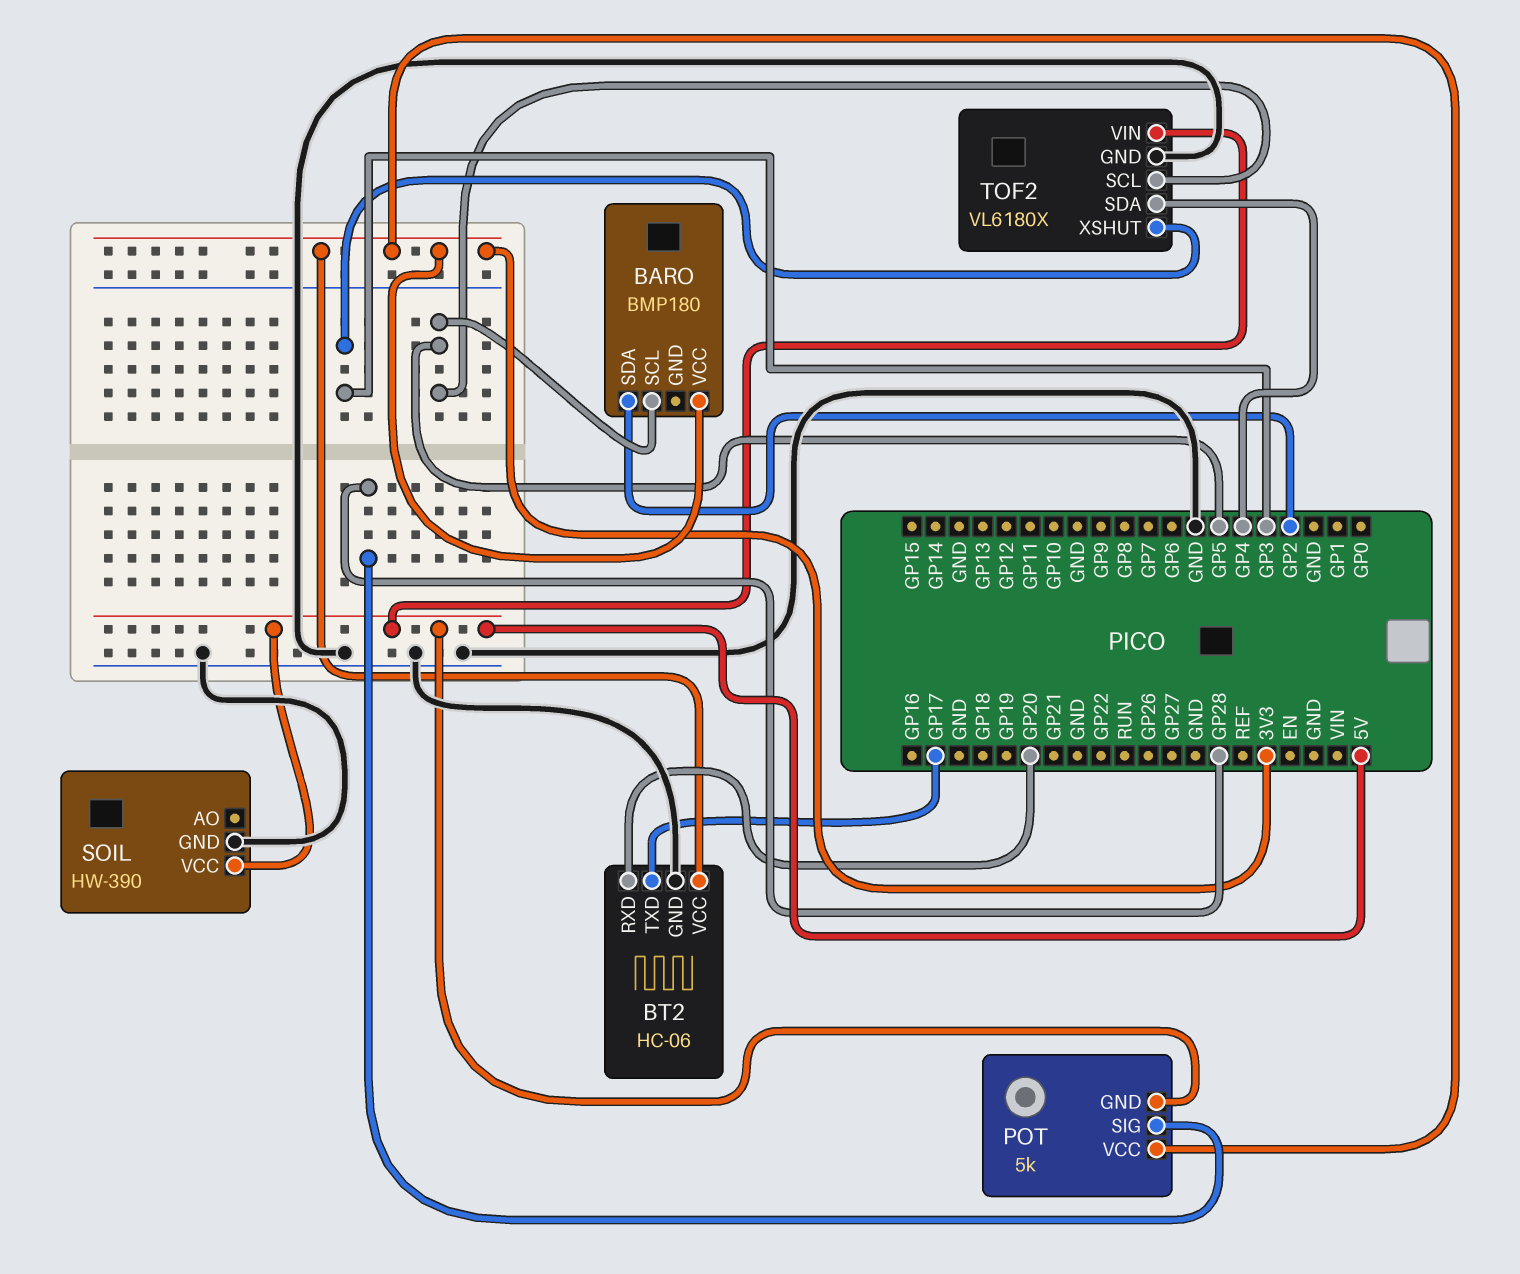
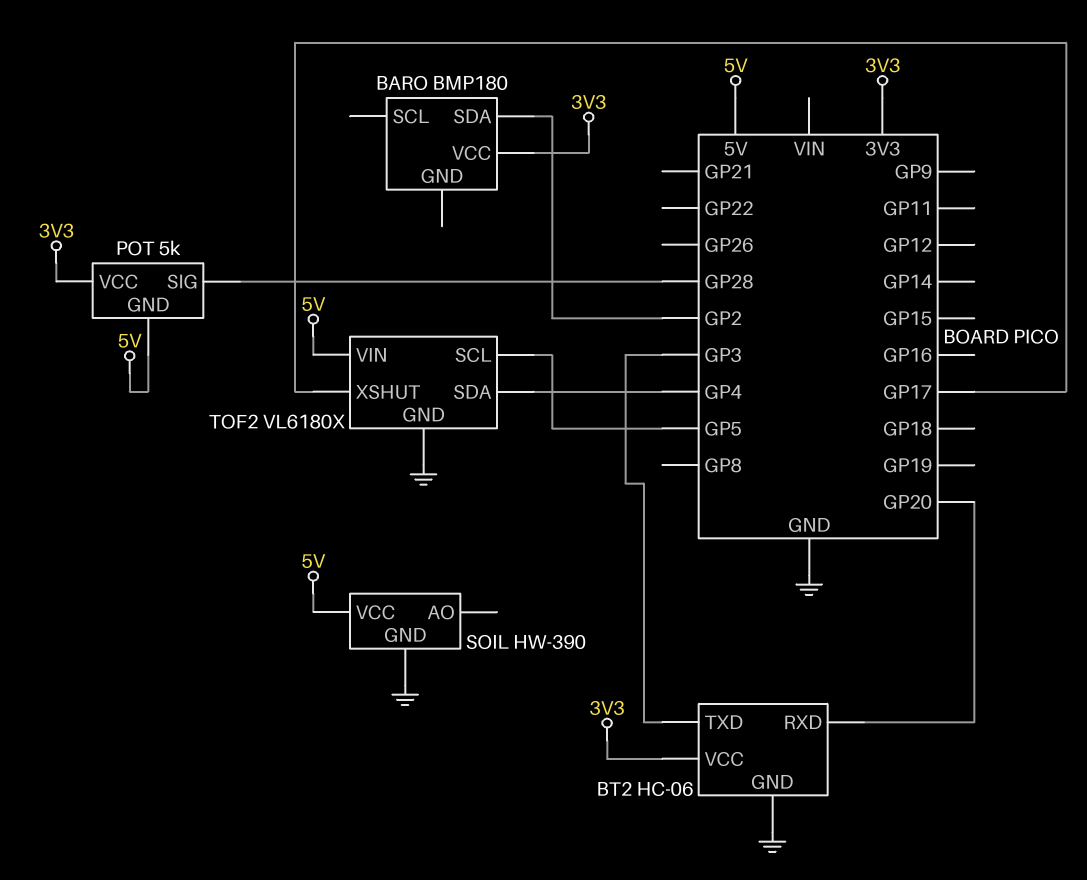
BARO pin SCL: GP5 -> none
BT2 pin TXD: GP17 -> GP3
TOF2 pin XSHUT: GP3 -> GP17

